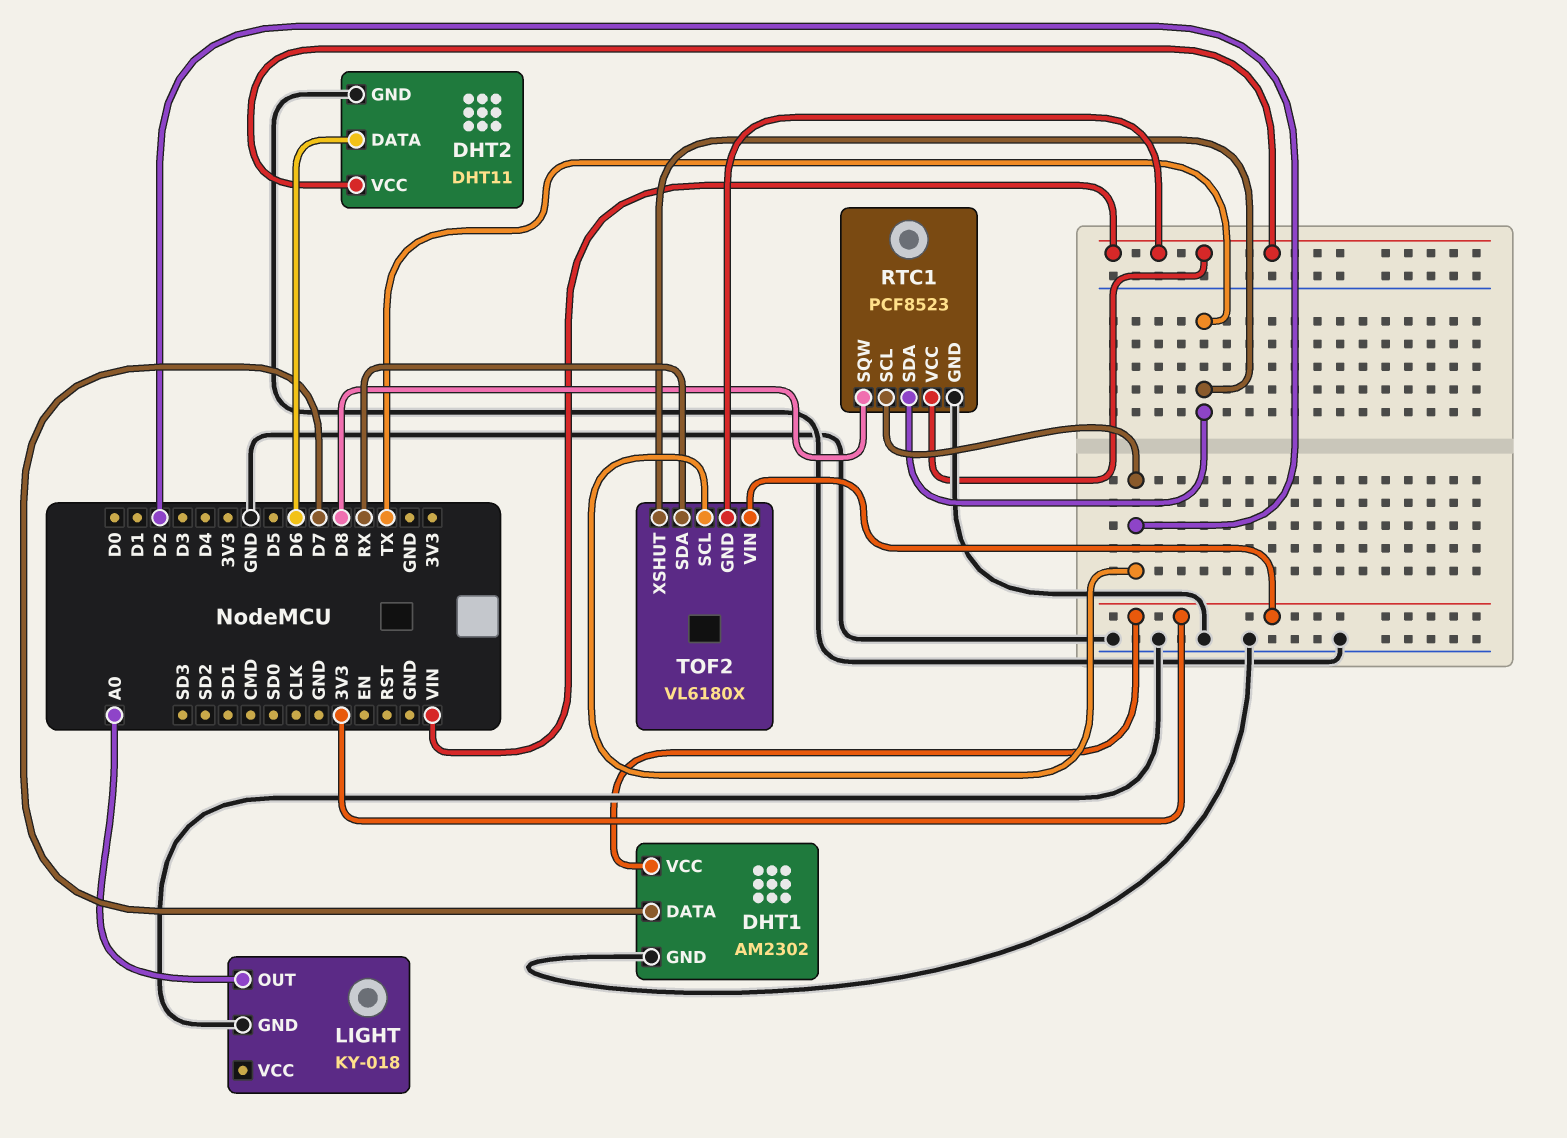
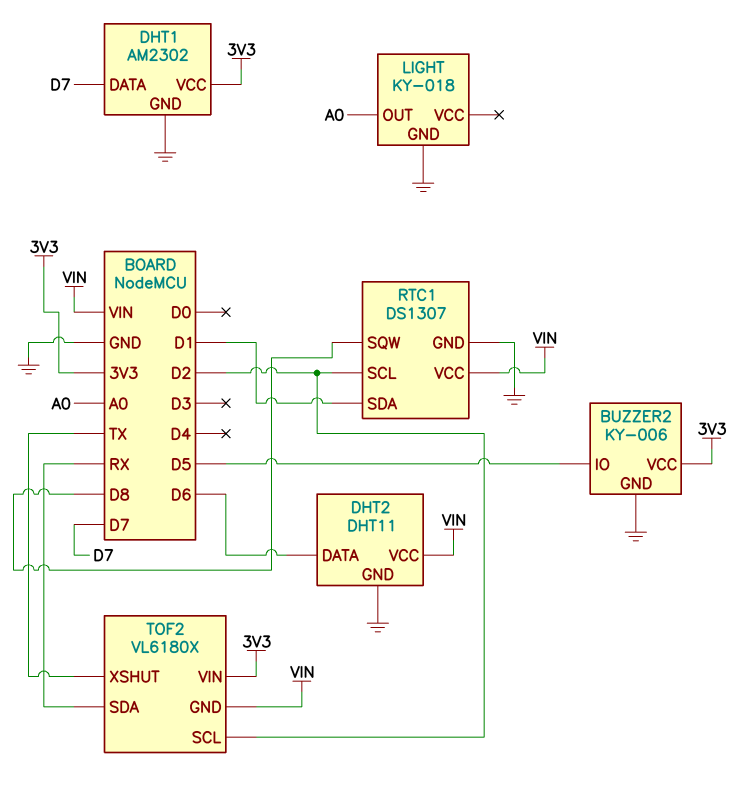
BUZZER2: none -> KY-006
BUZZER2 pin GND: none -> GND
BUZZER2 pin IO: none -> D5
BUZZER2 pin VCC: none -> 3V3
RTC1: PCF8523 -> DS1307
RTC1 pin SDA: TX -> D1

